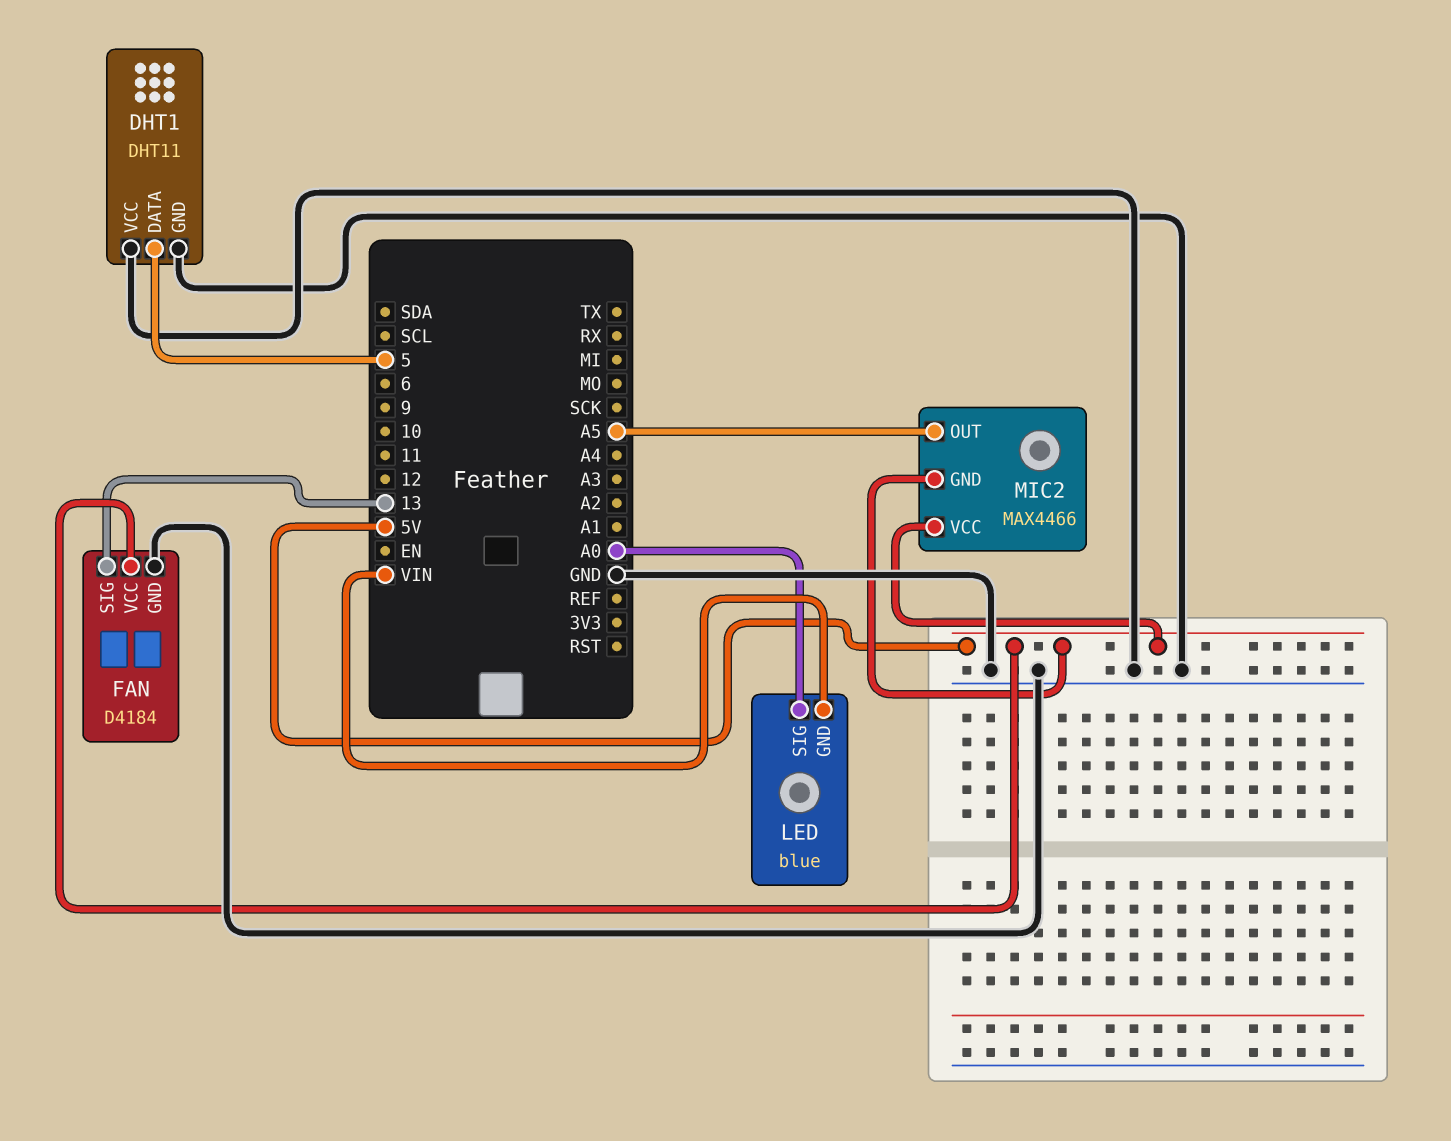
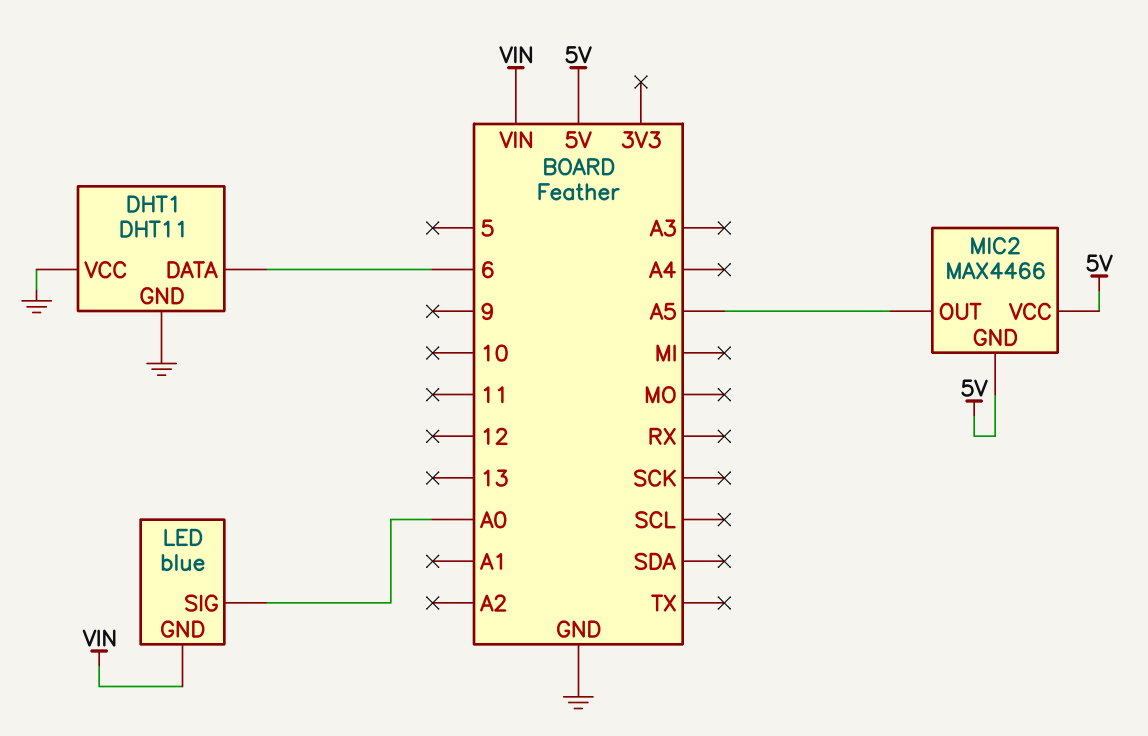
DHT1 pin DATA: 5 -> 6
FAN: D4184 -> none
FAN pin GND: GND -> none
FAN pin SIG: 13 -> none
FAN pin VCC: 5V -> none

